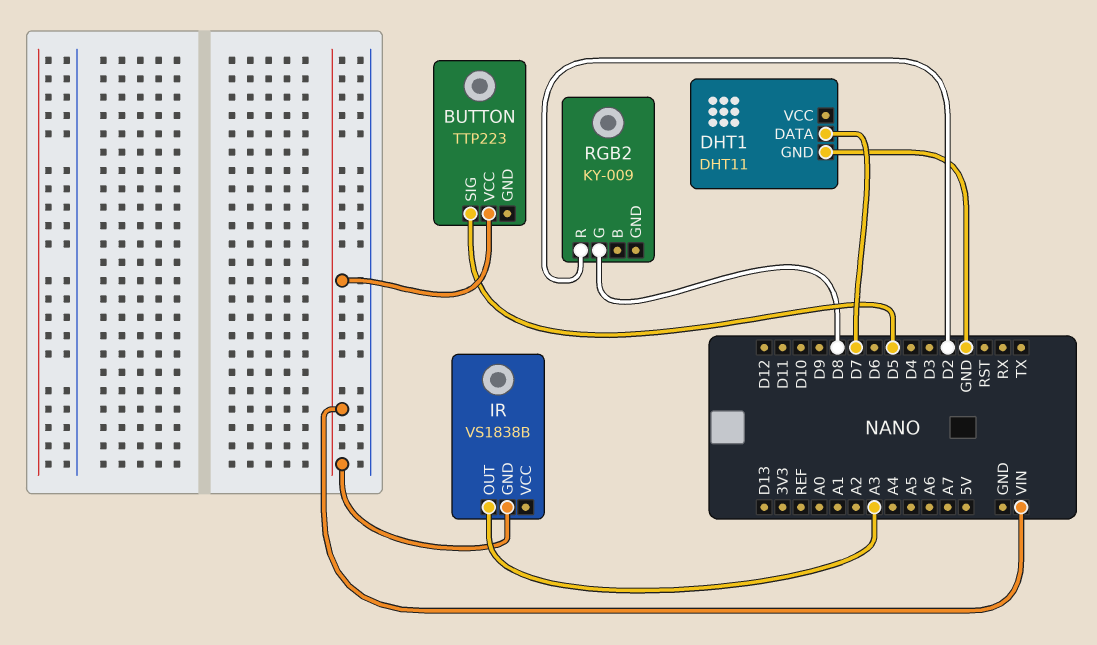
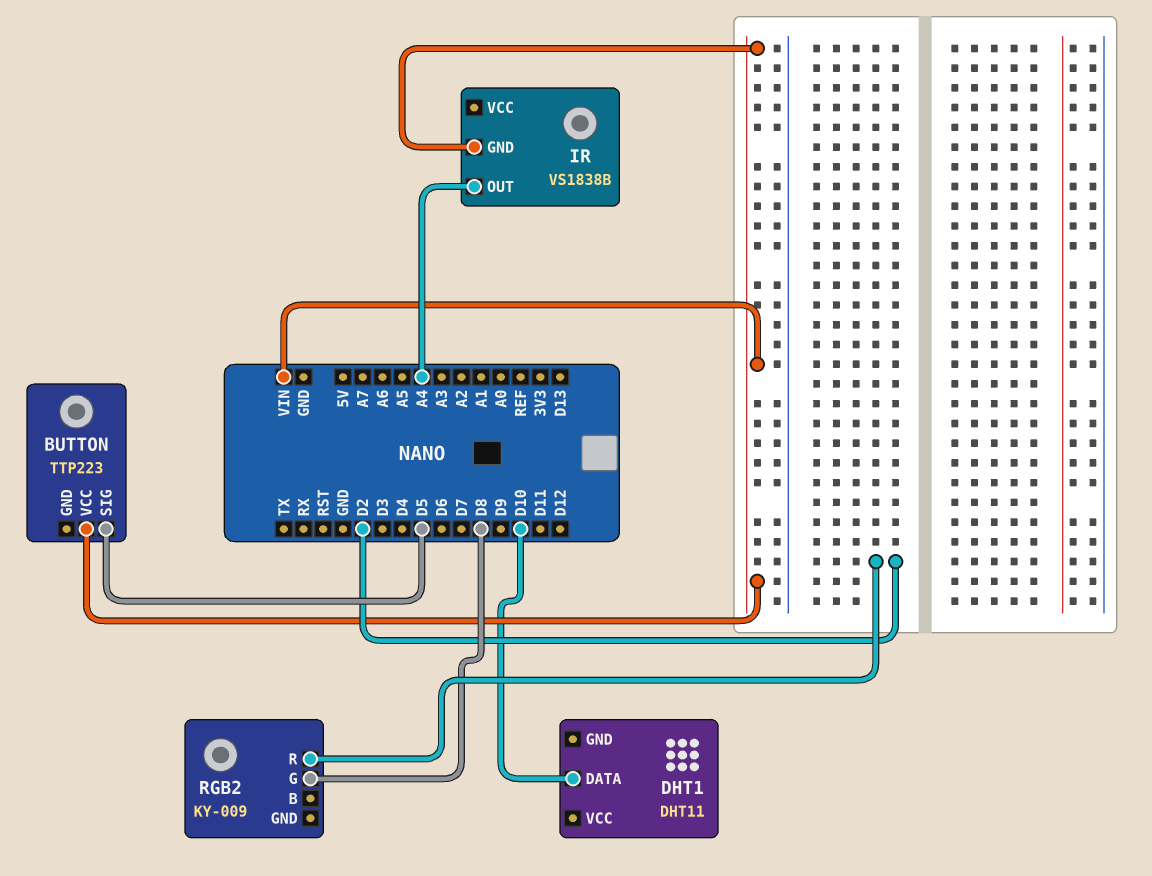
DHT1 pin DATA: D7 -> D10
DHT1 pin GND: GND -> none
IR pin OUT: A3 -> A4

